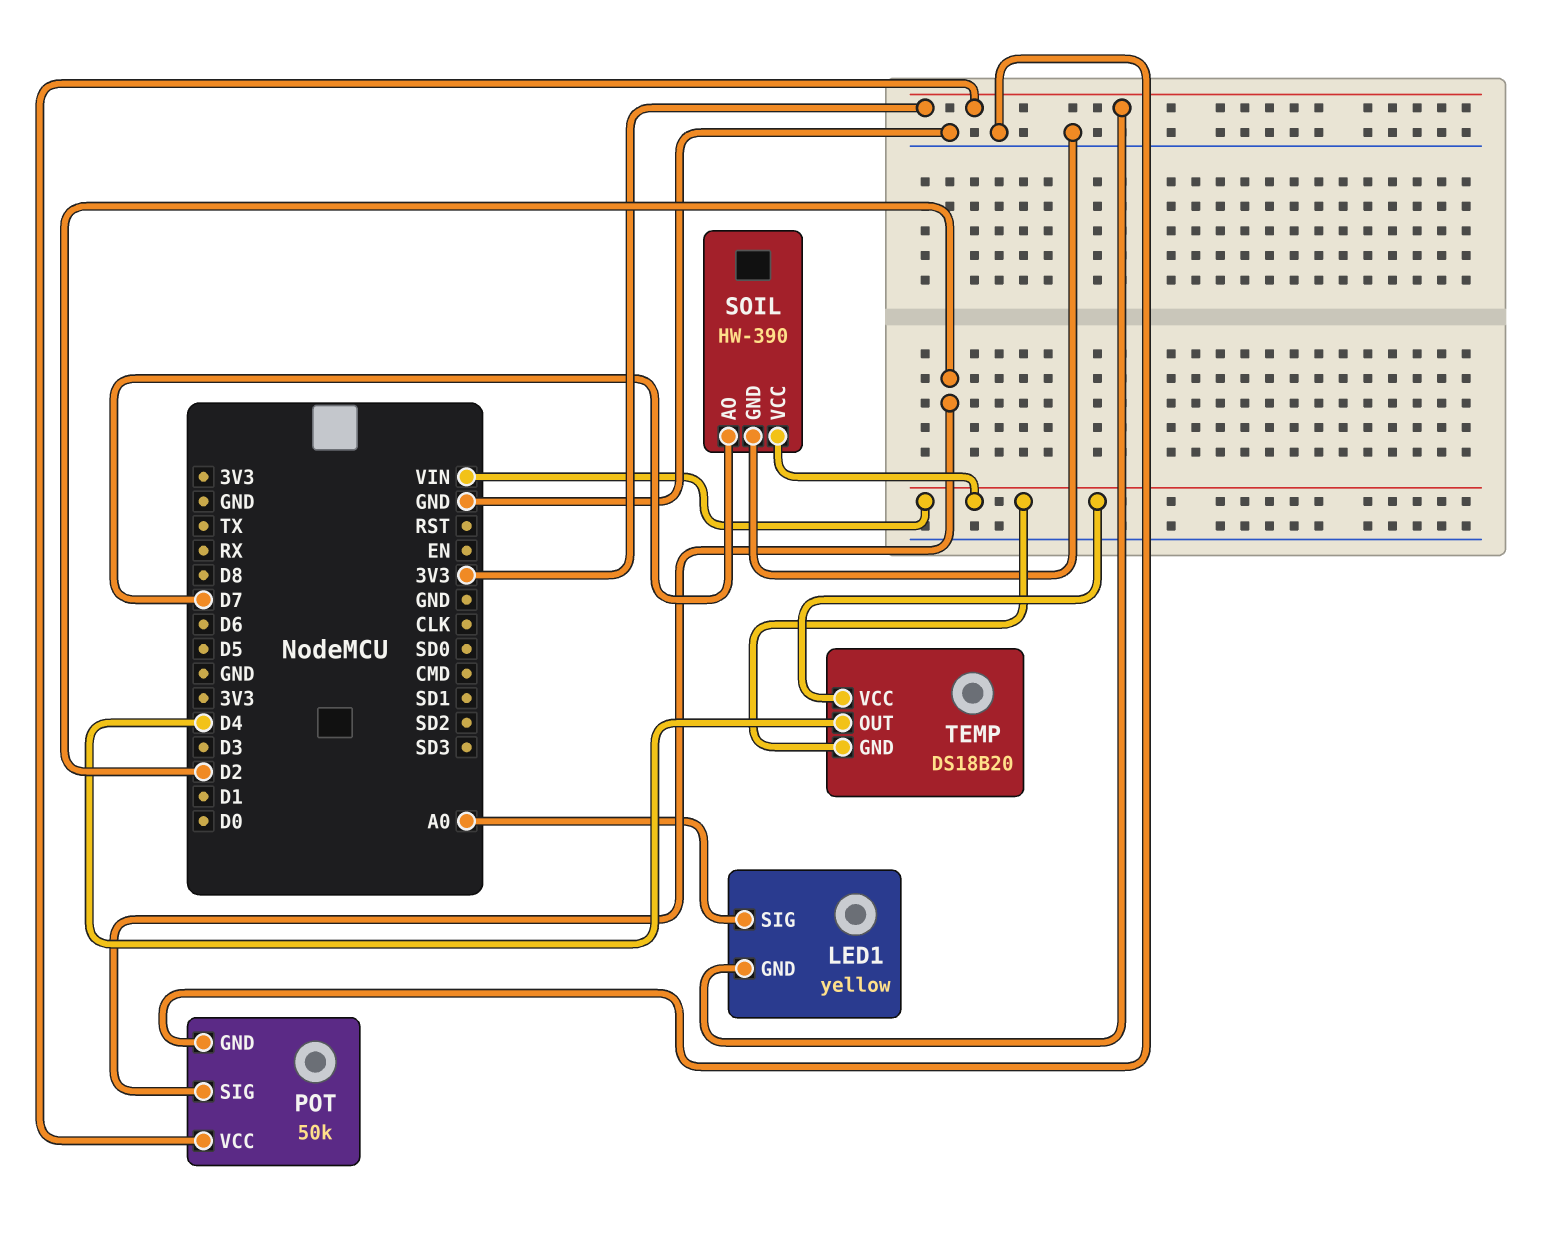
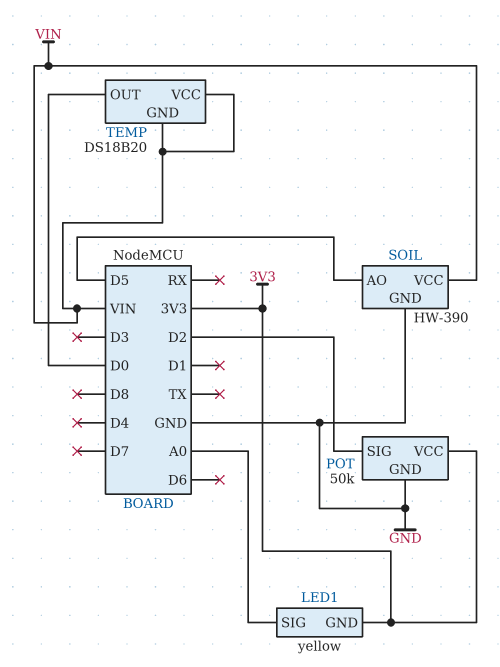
SOIL pin AO: D7 -> D5
TEMP pin OUT: D4 -> D0

